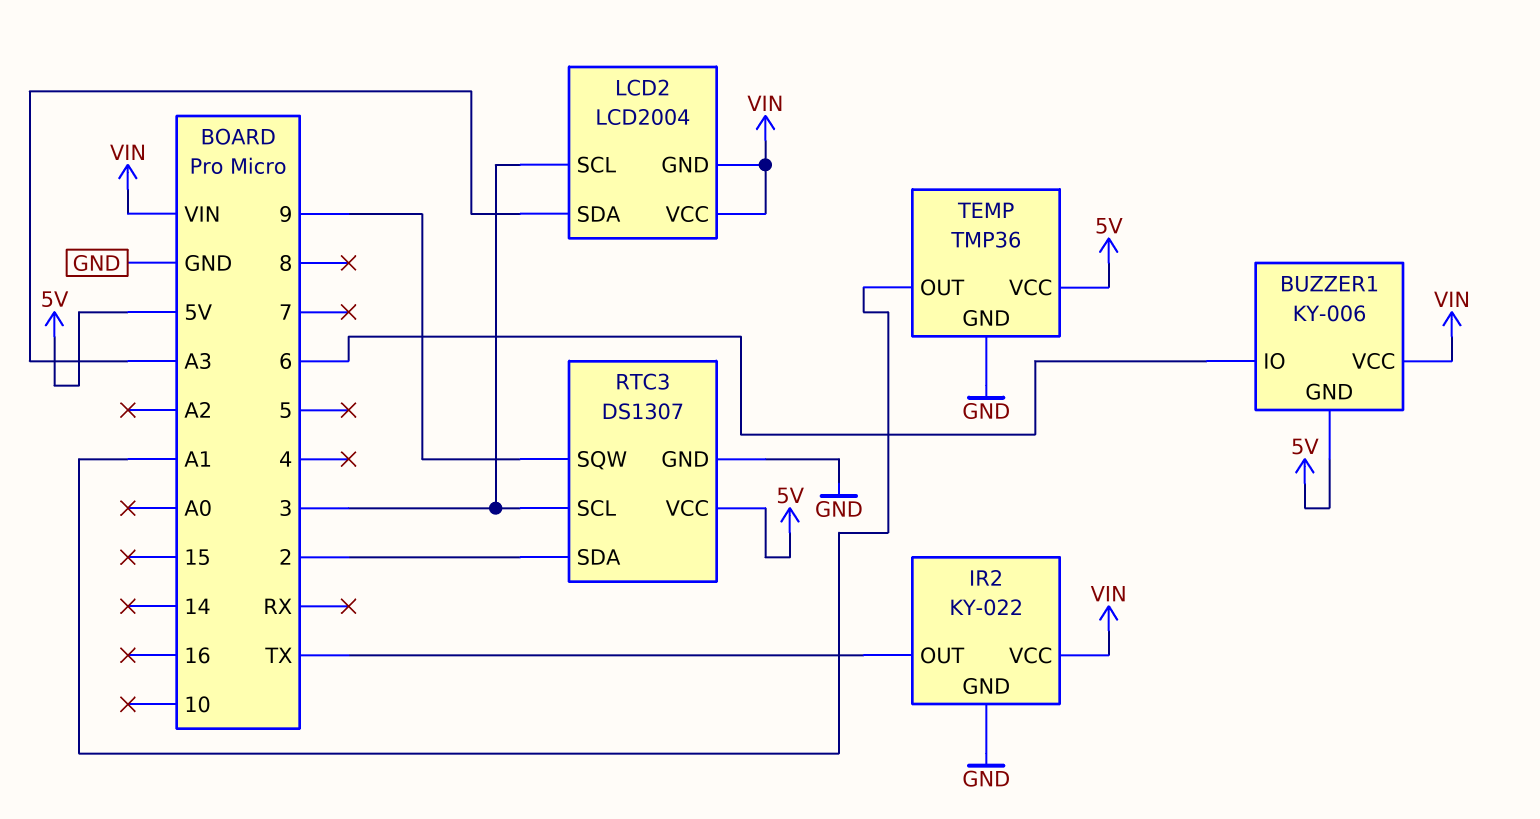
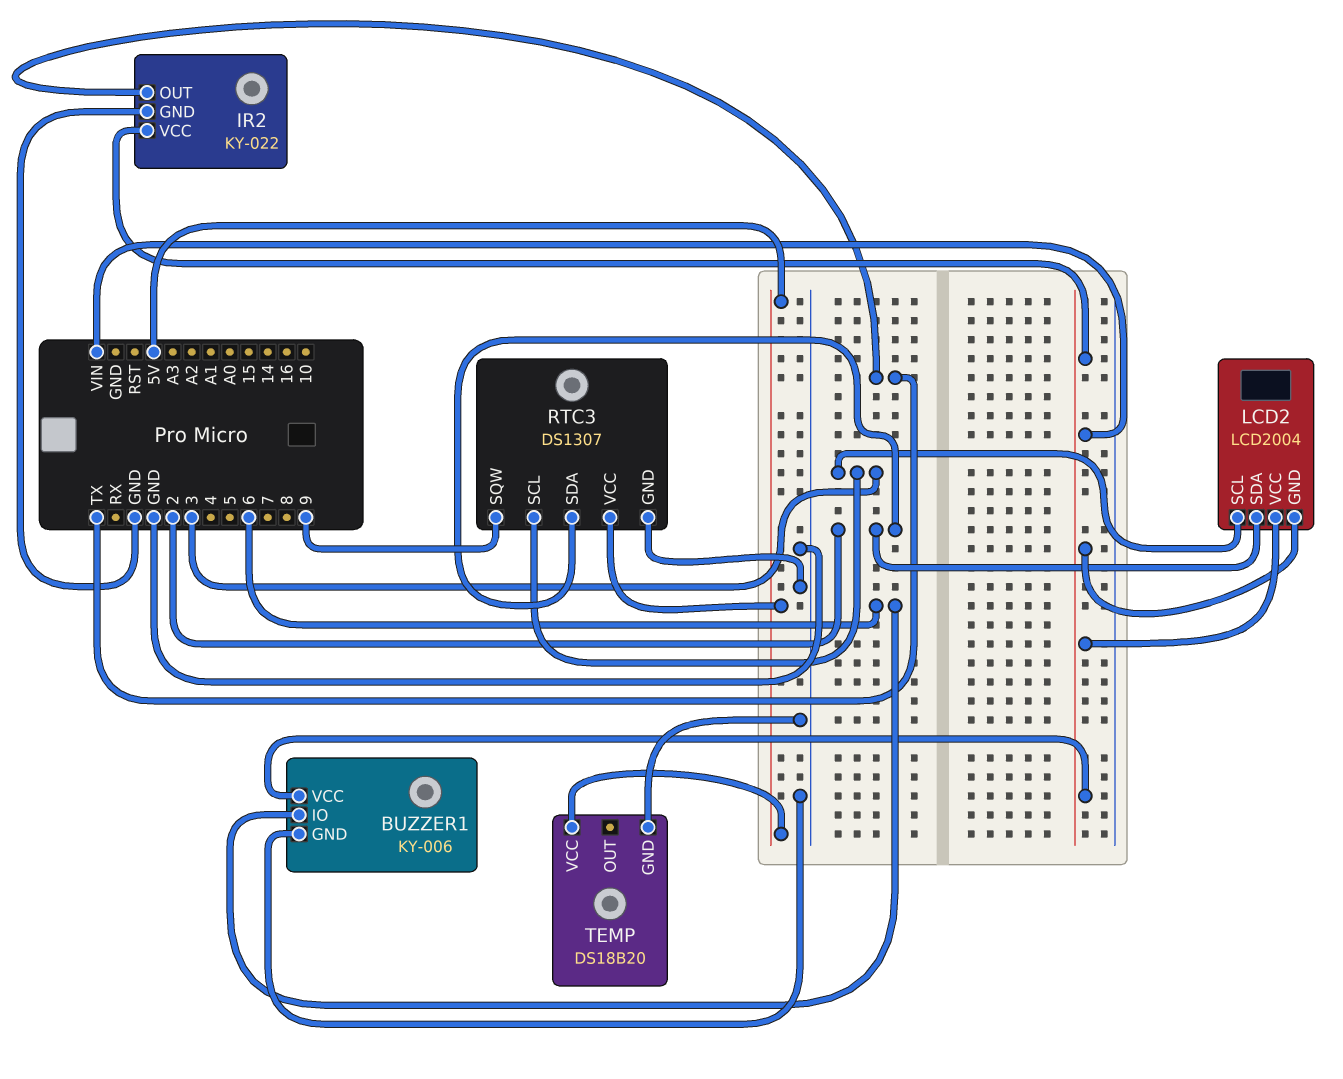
BUZZER1 pin GND: 5V -> GND
LCD2 pin SDA: A3 -> 2
TEMP: TMP36 -> DS18B20
TEMP pin OUT: A1 -> none

